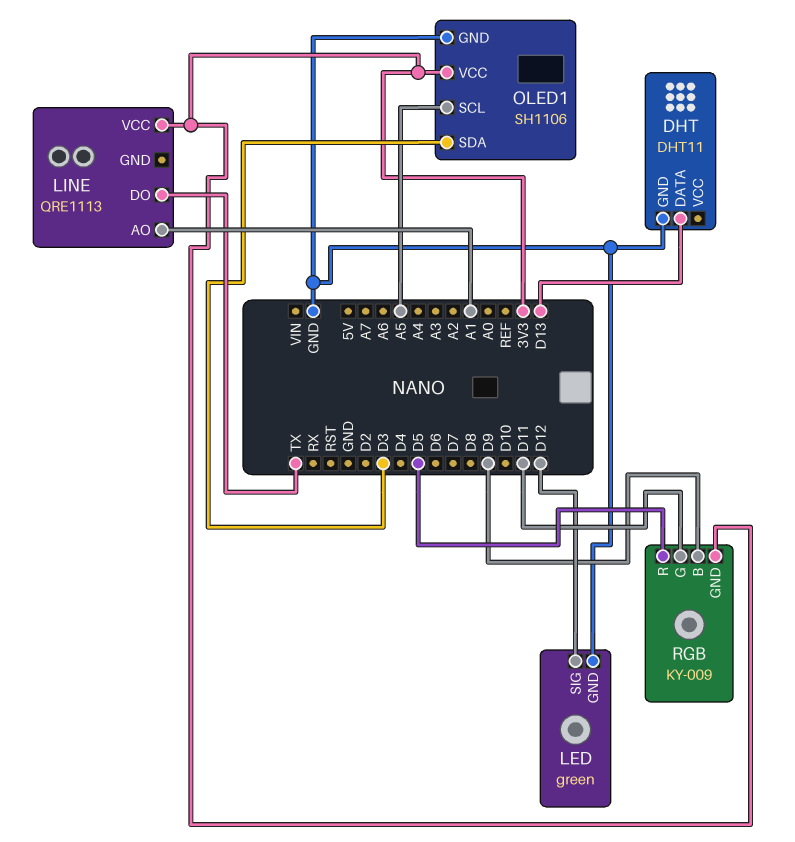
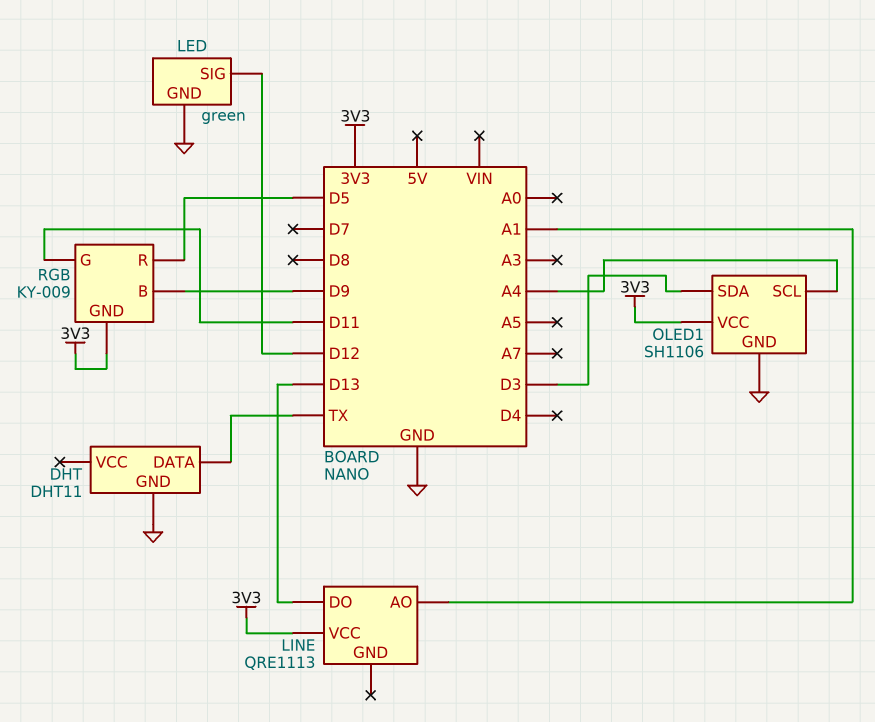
DHT pin DATA: D13 -> TX
LINE pin DO: TX -> D13
OLED1 pin SCL: A5 -> A4

